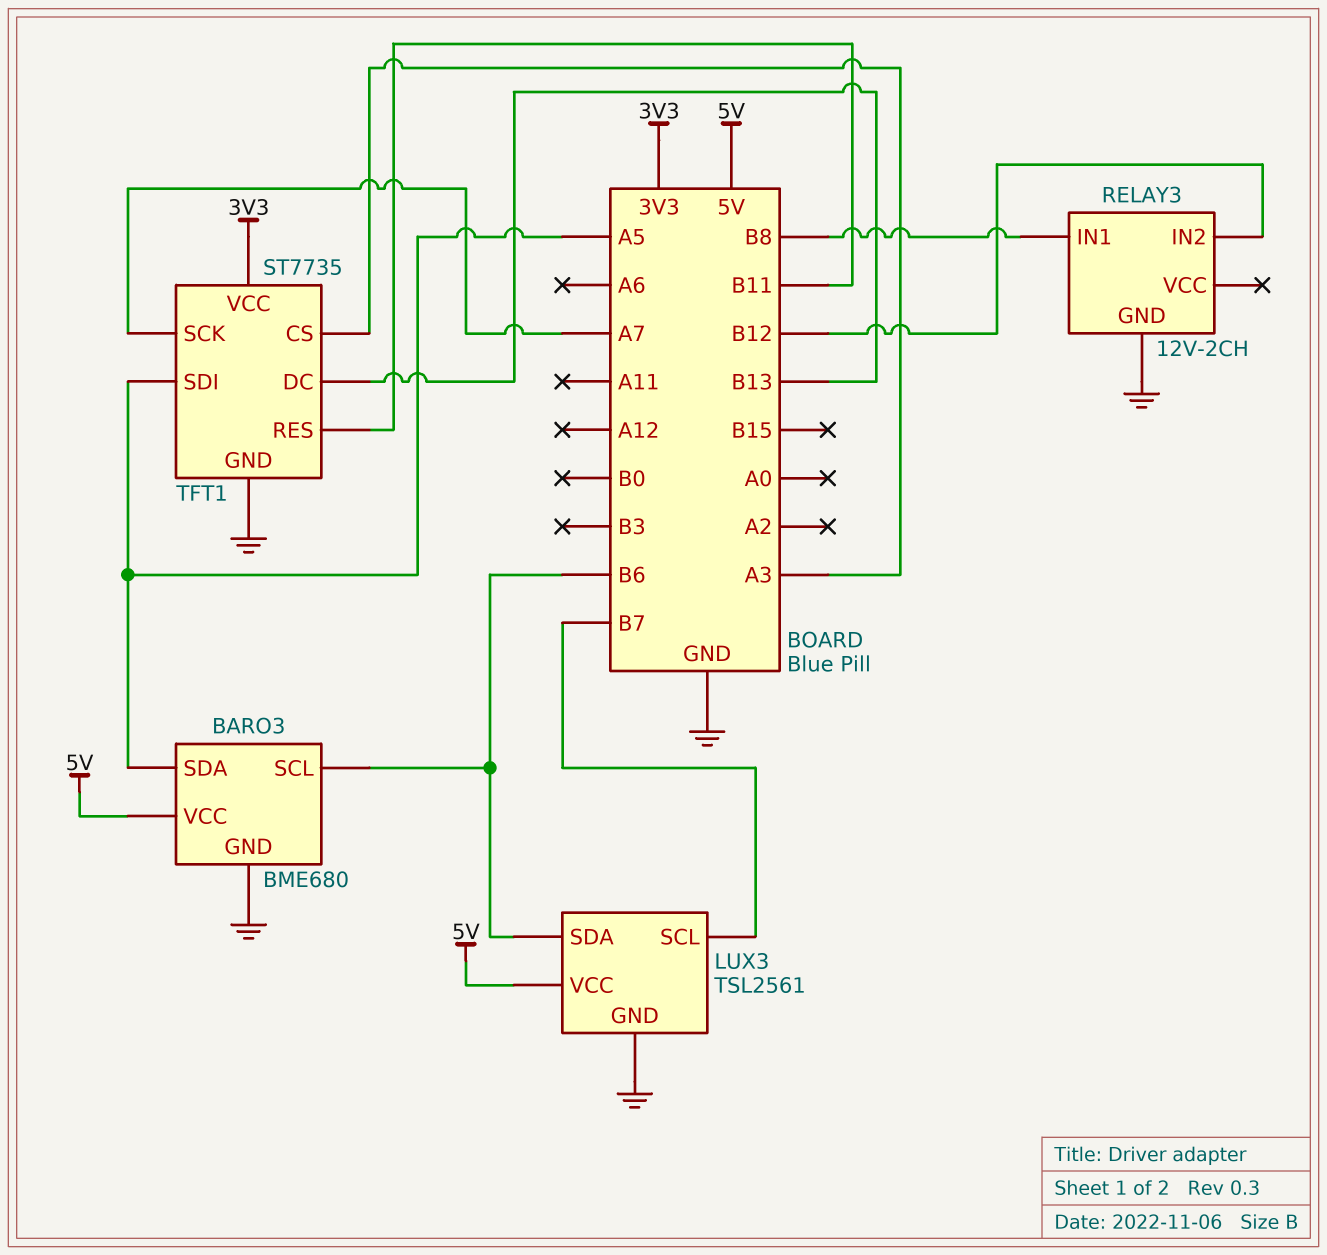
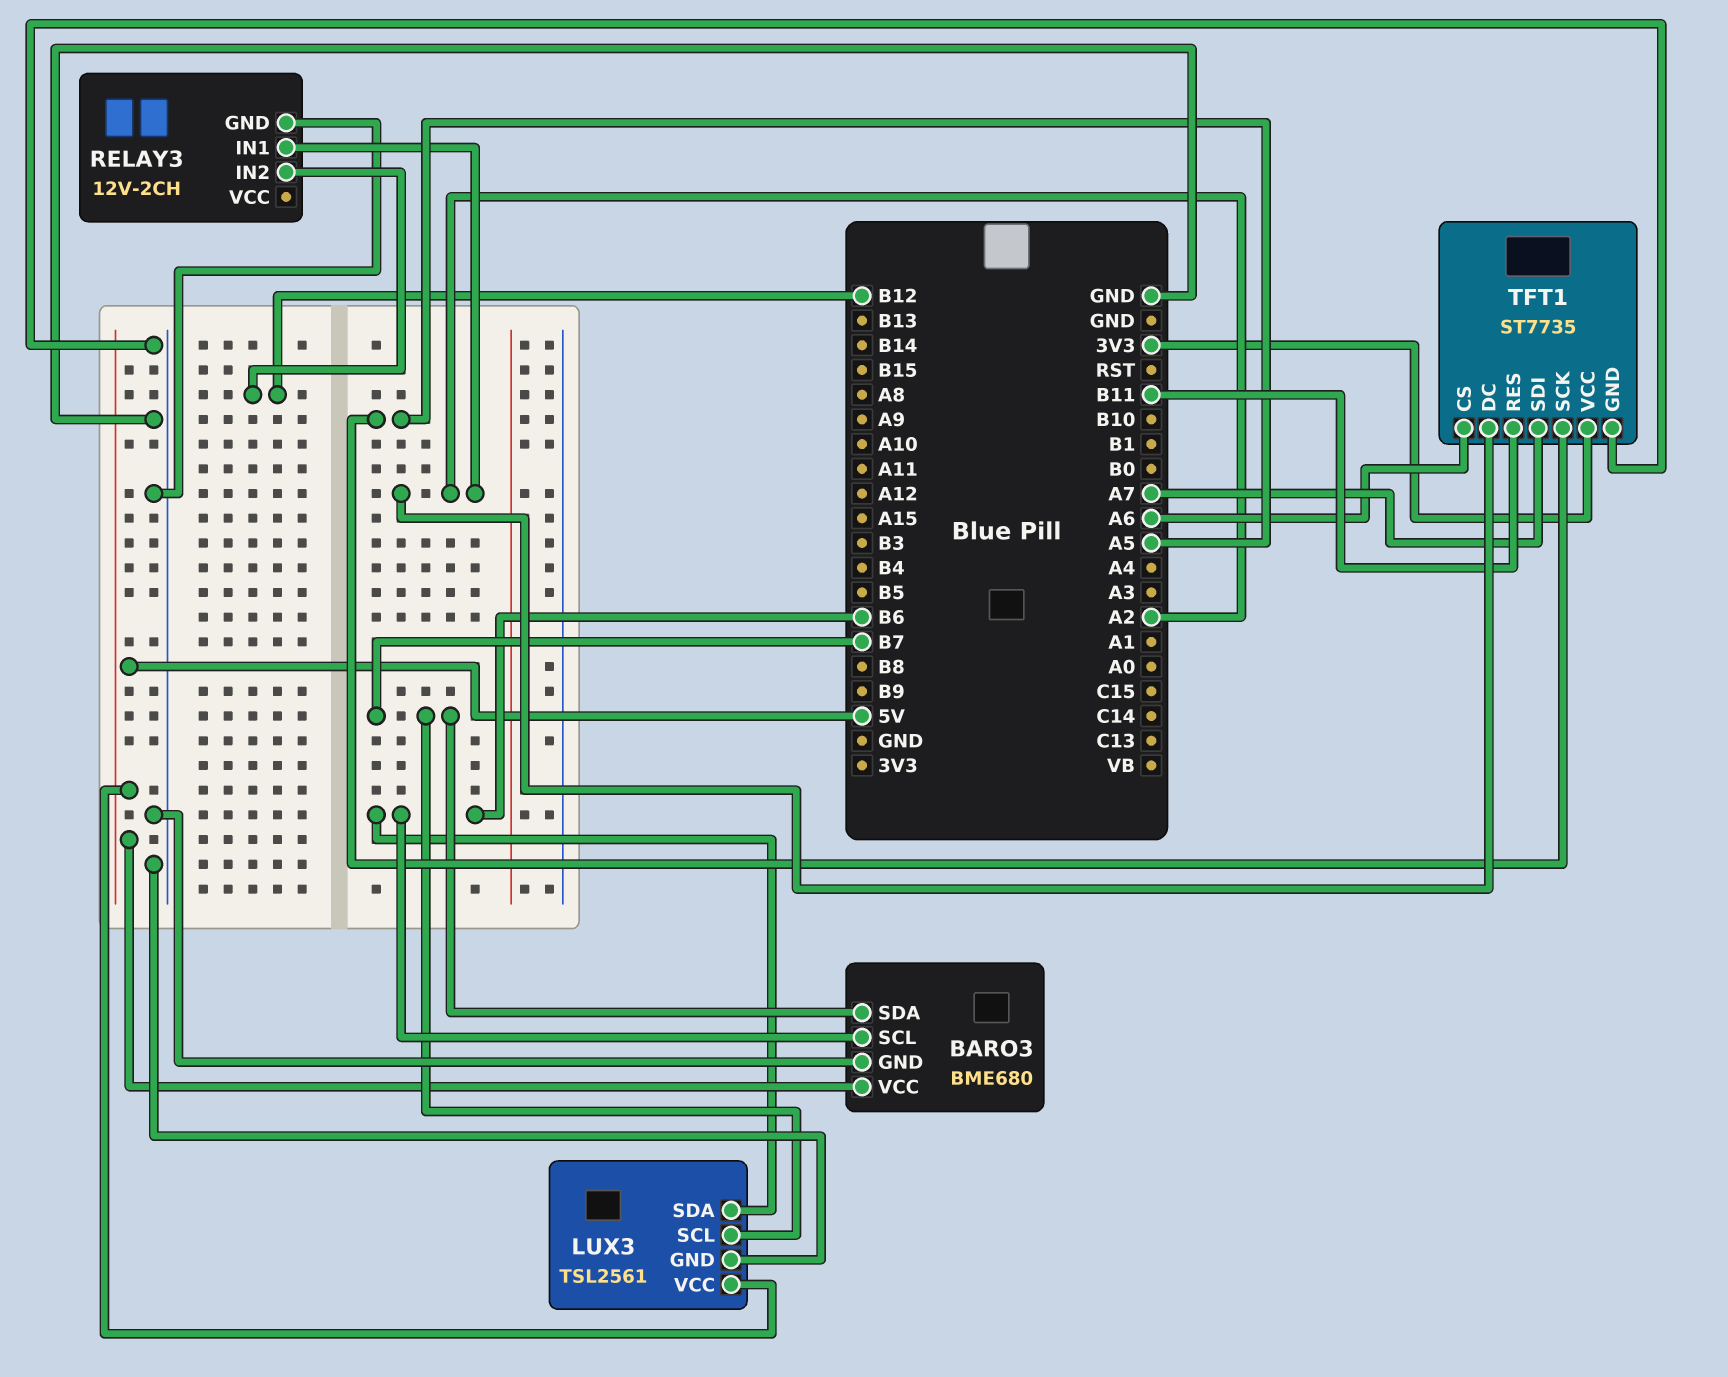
BARO3 pin SDA: A5 -> B7
RELAY3 pin IN1: B8 -> A2
TFT1 pin CS: A3 -> A6
TFT1 pin DC: B13 -> A2
TFT1 pin SCK: A7 -> A5
TFT1 pin SDI: A5 -> A7

